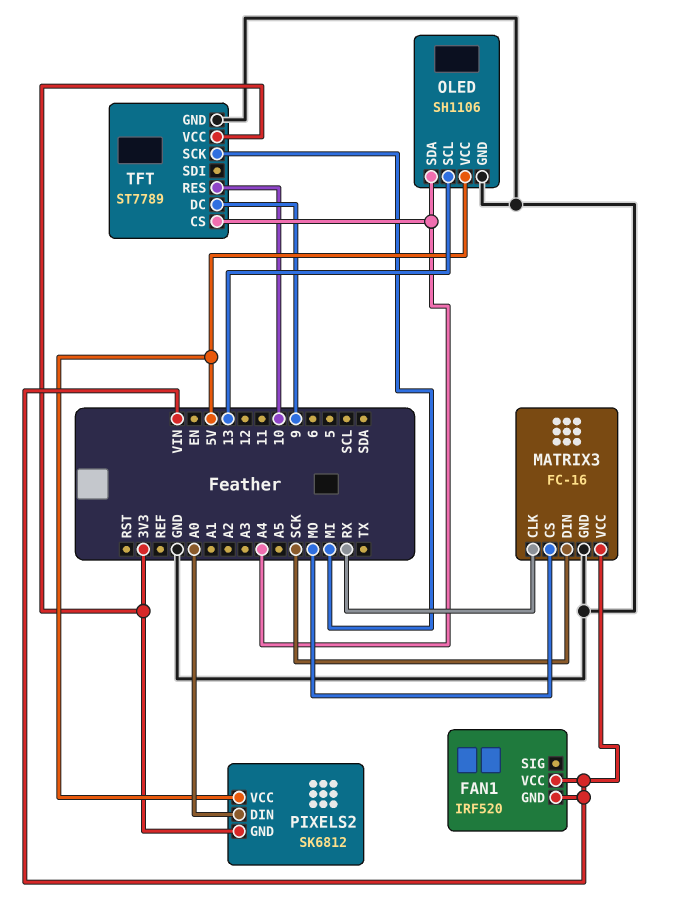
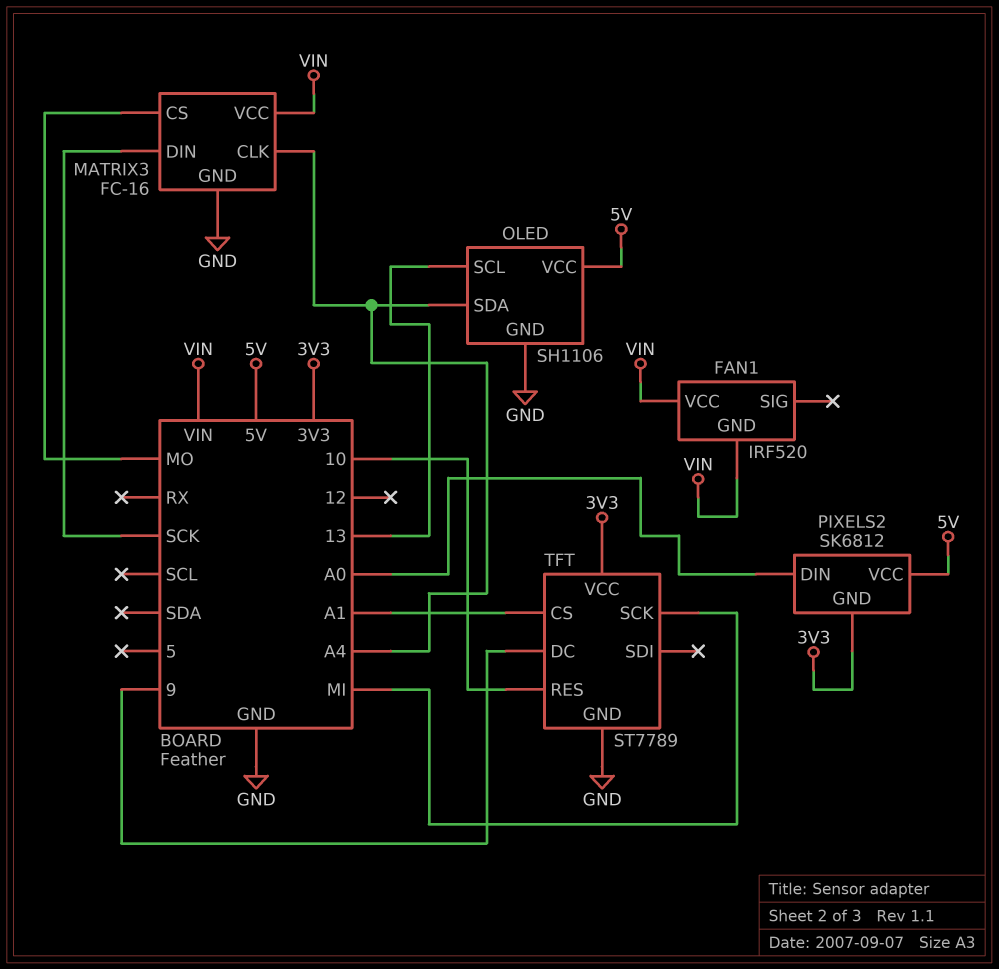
MATRIX3 pin CLK: RX -> A4
TFT pin CS: A4 -> A1

